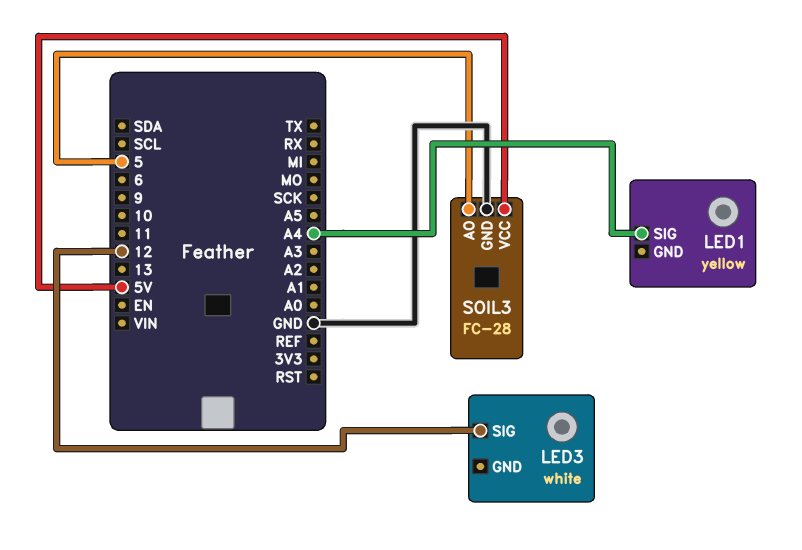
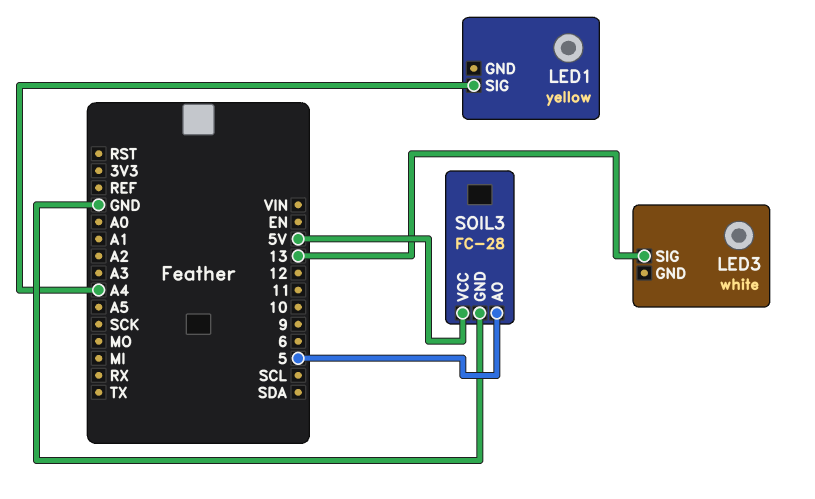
LED3 pin SIG: 12 -> 13

